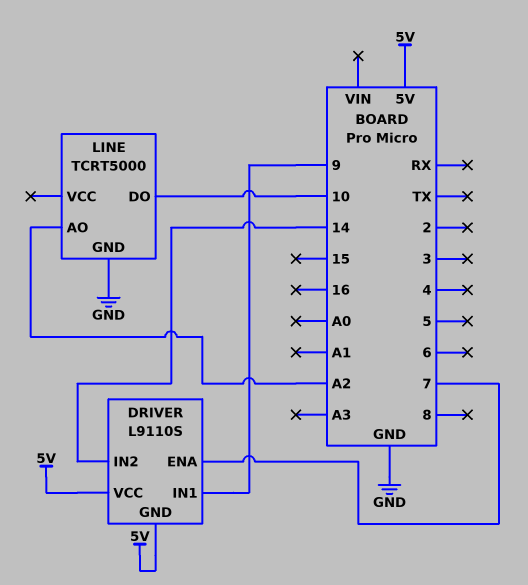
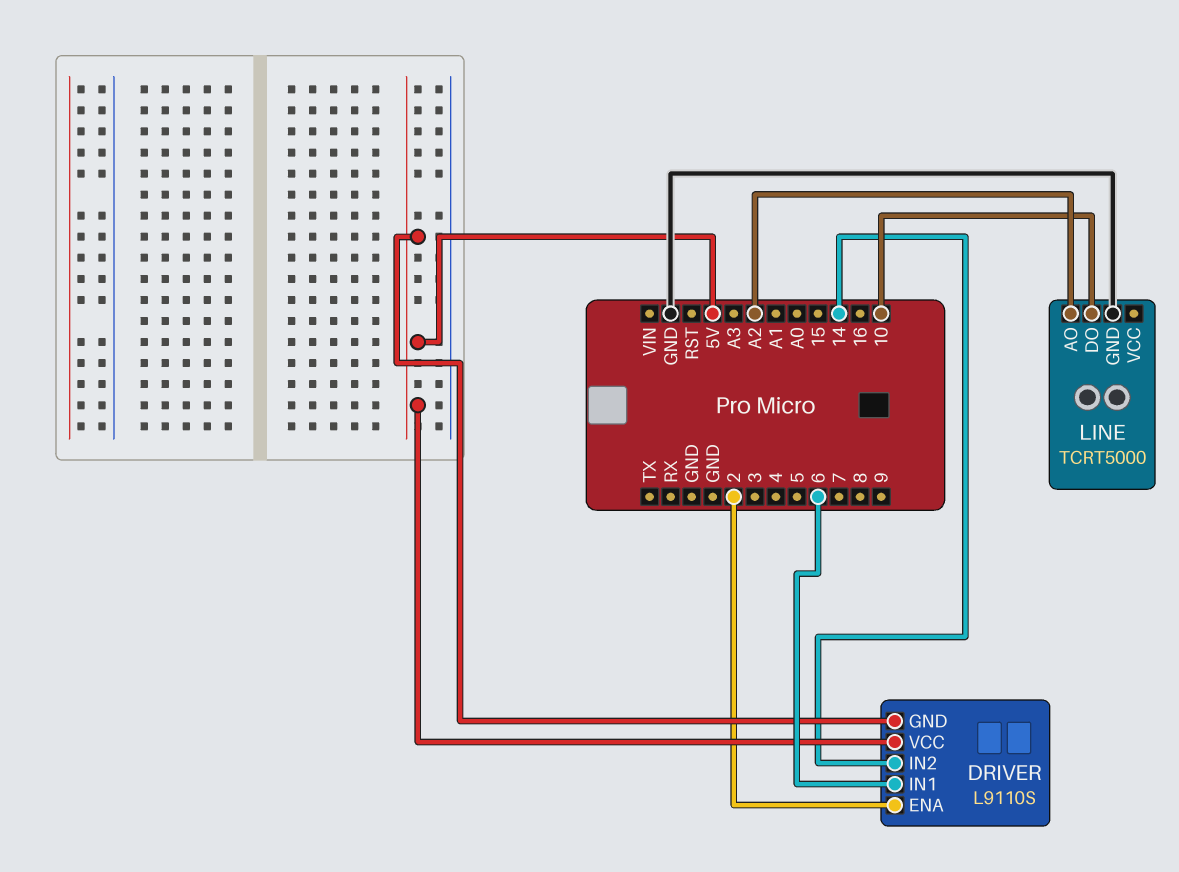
DRIVER pin ENA: 7 -> 2
DRIVER pin IN1: 9 -> 6

